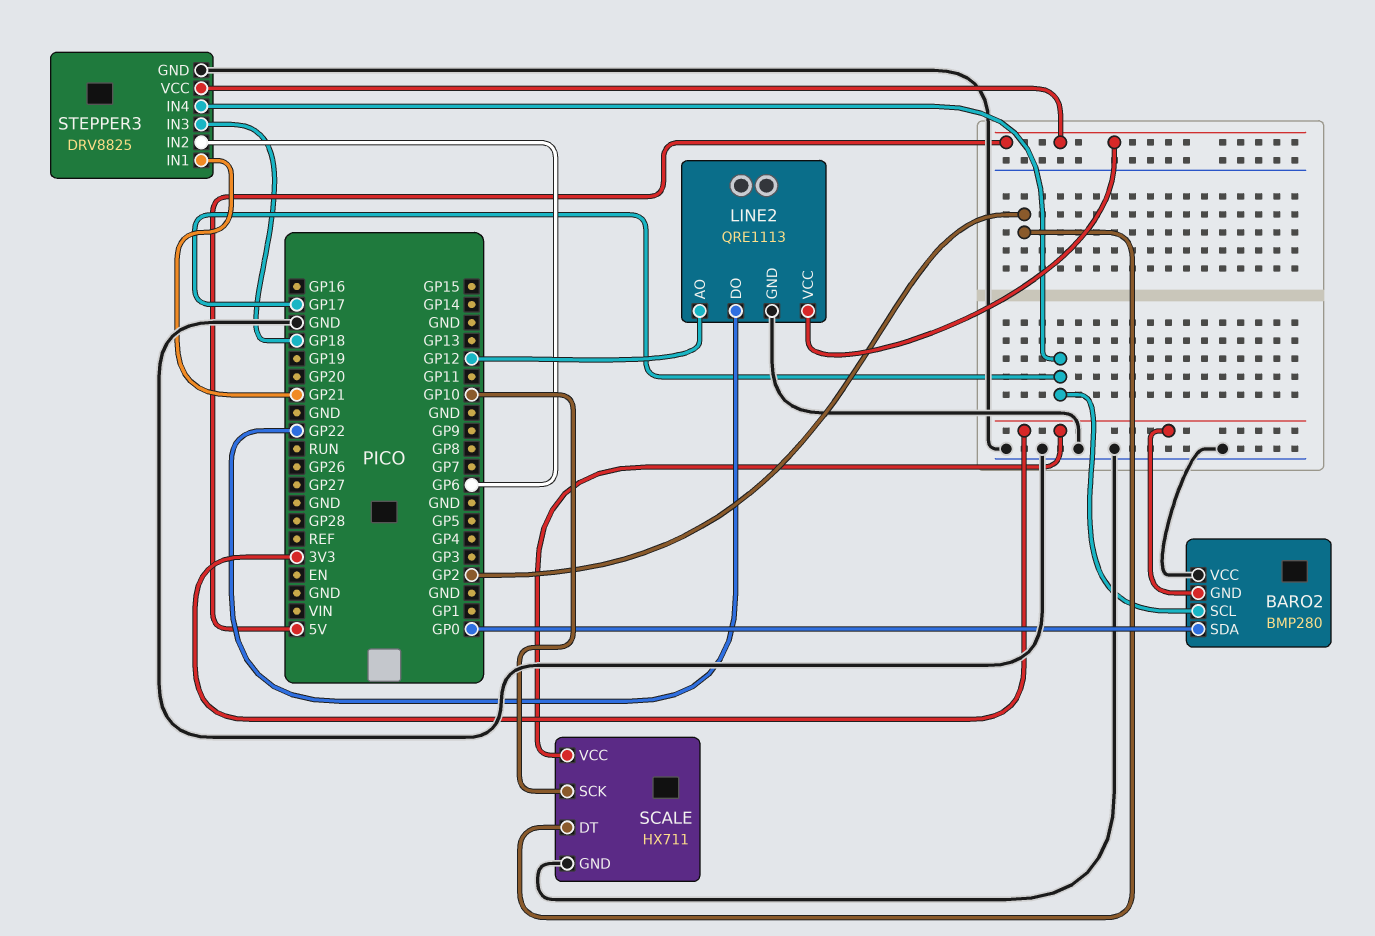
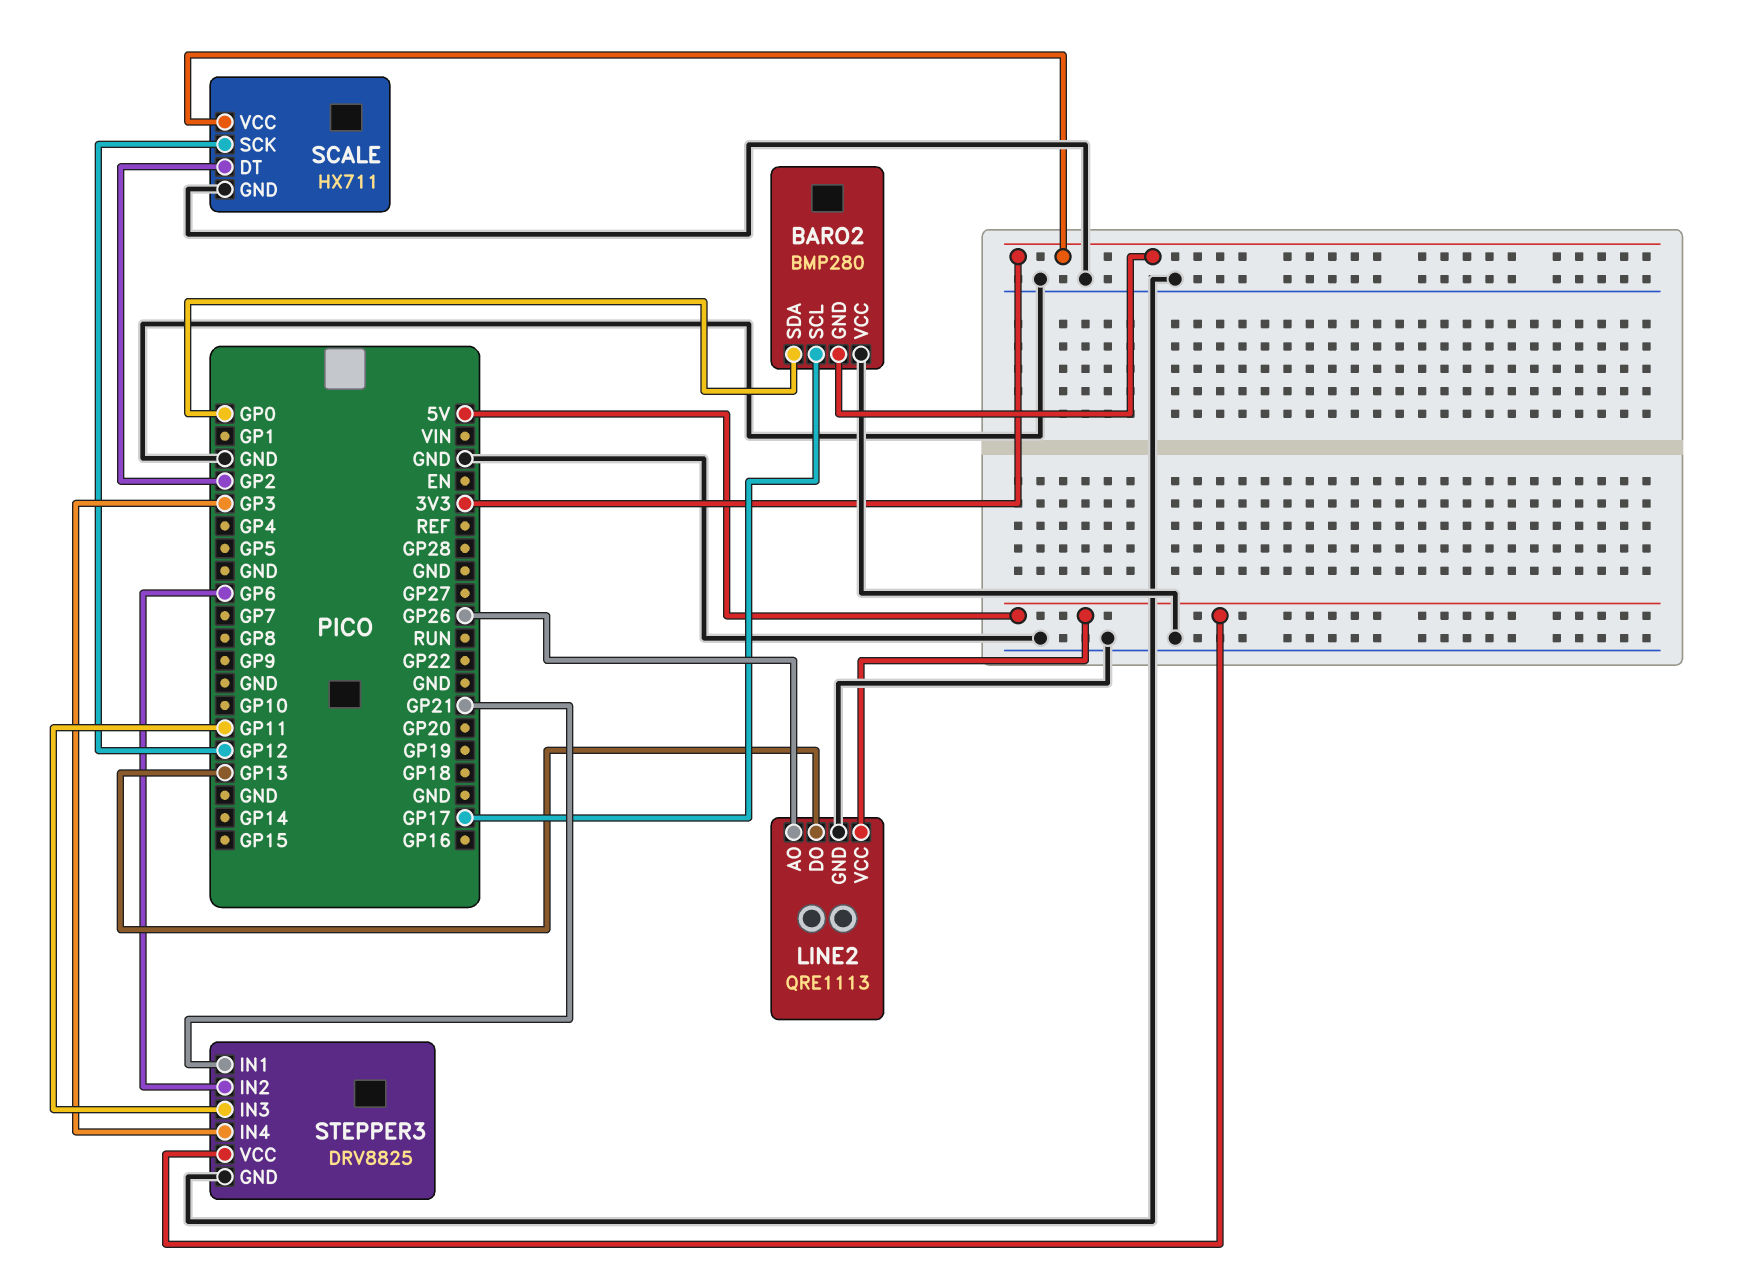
LINE2 pin AO: GP12 -> GP26
LINE2 pin DO: GP22 -> GP13
SCALE pin SCK: GP10 -> GP12
STEPPER3 pin IN3: GP18 -> GP11
STEPPER3 pin IN4: GP17 -> GP3

